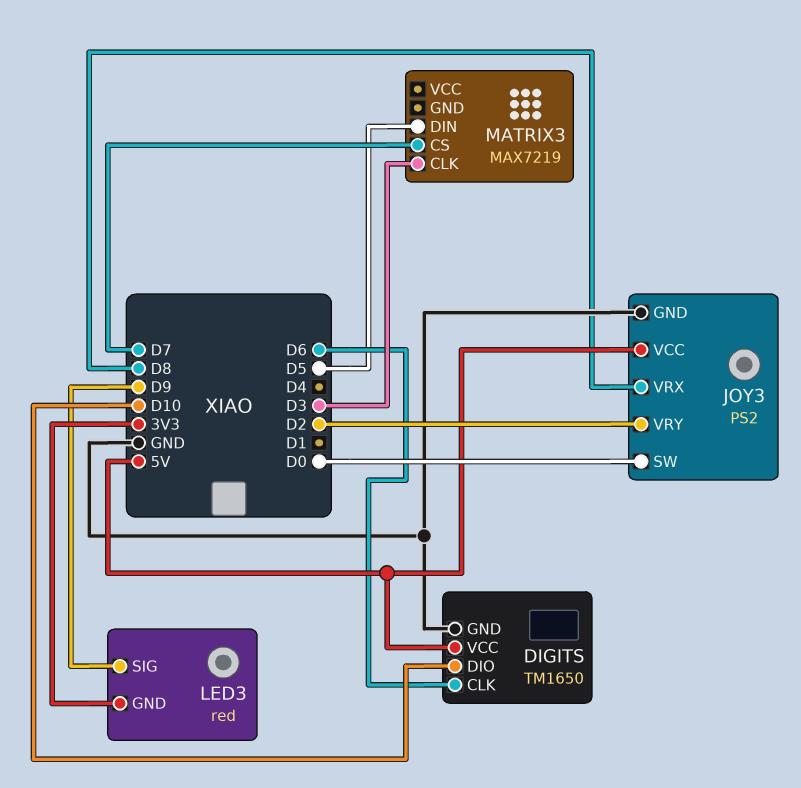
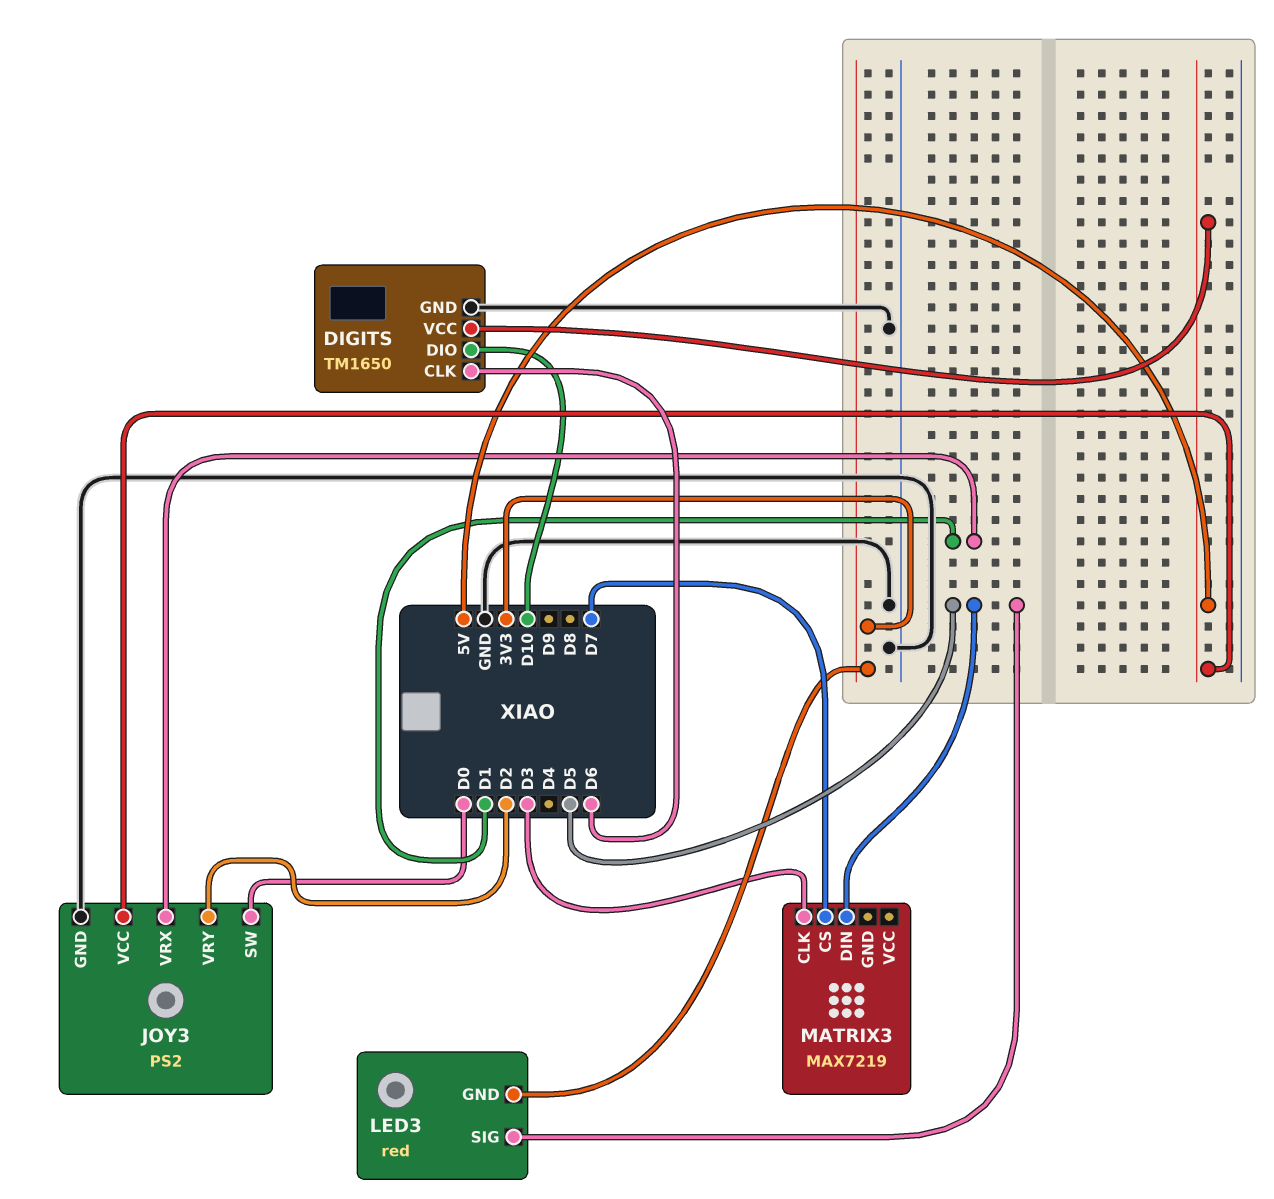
JOY3 pin VRX: D8 -> D1
LED3 pin SIG: D9 -> D5

